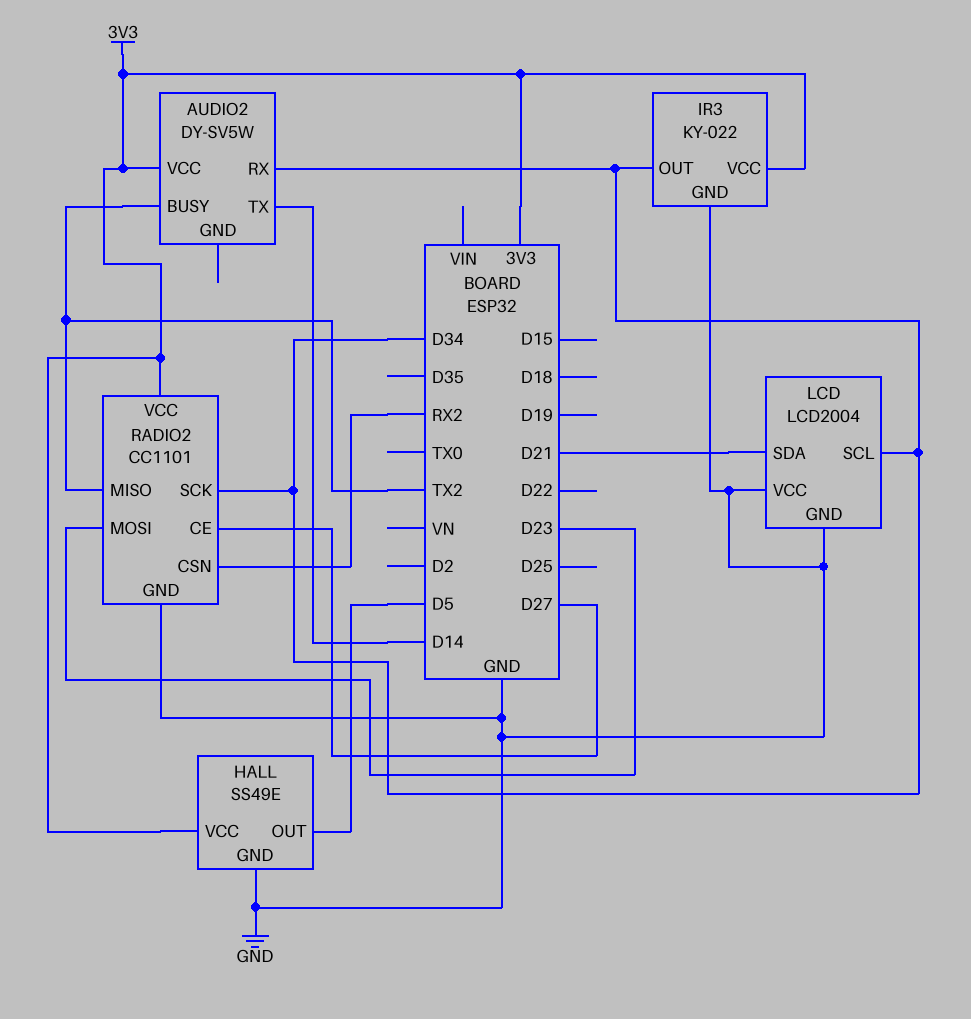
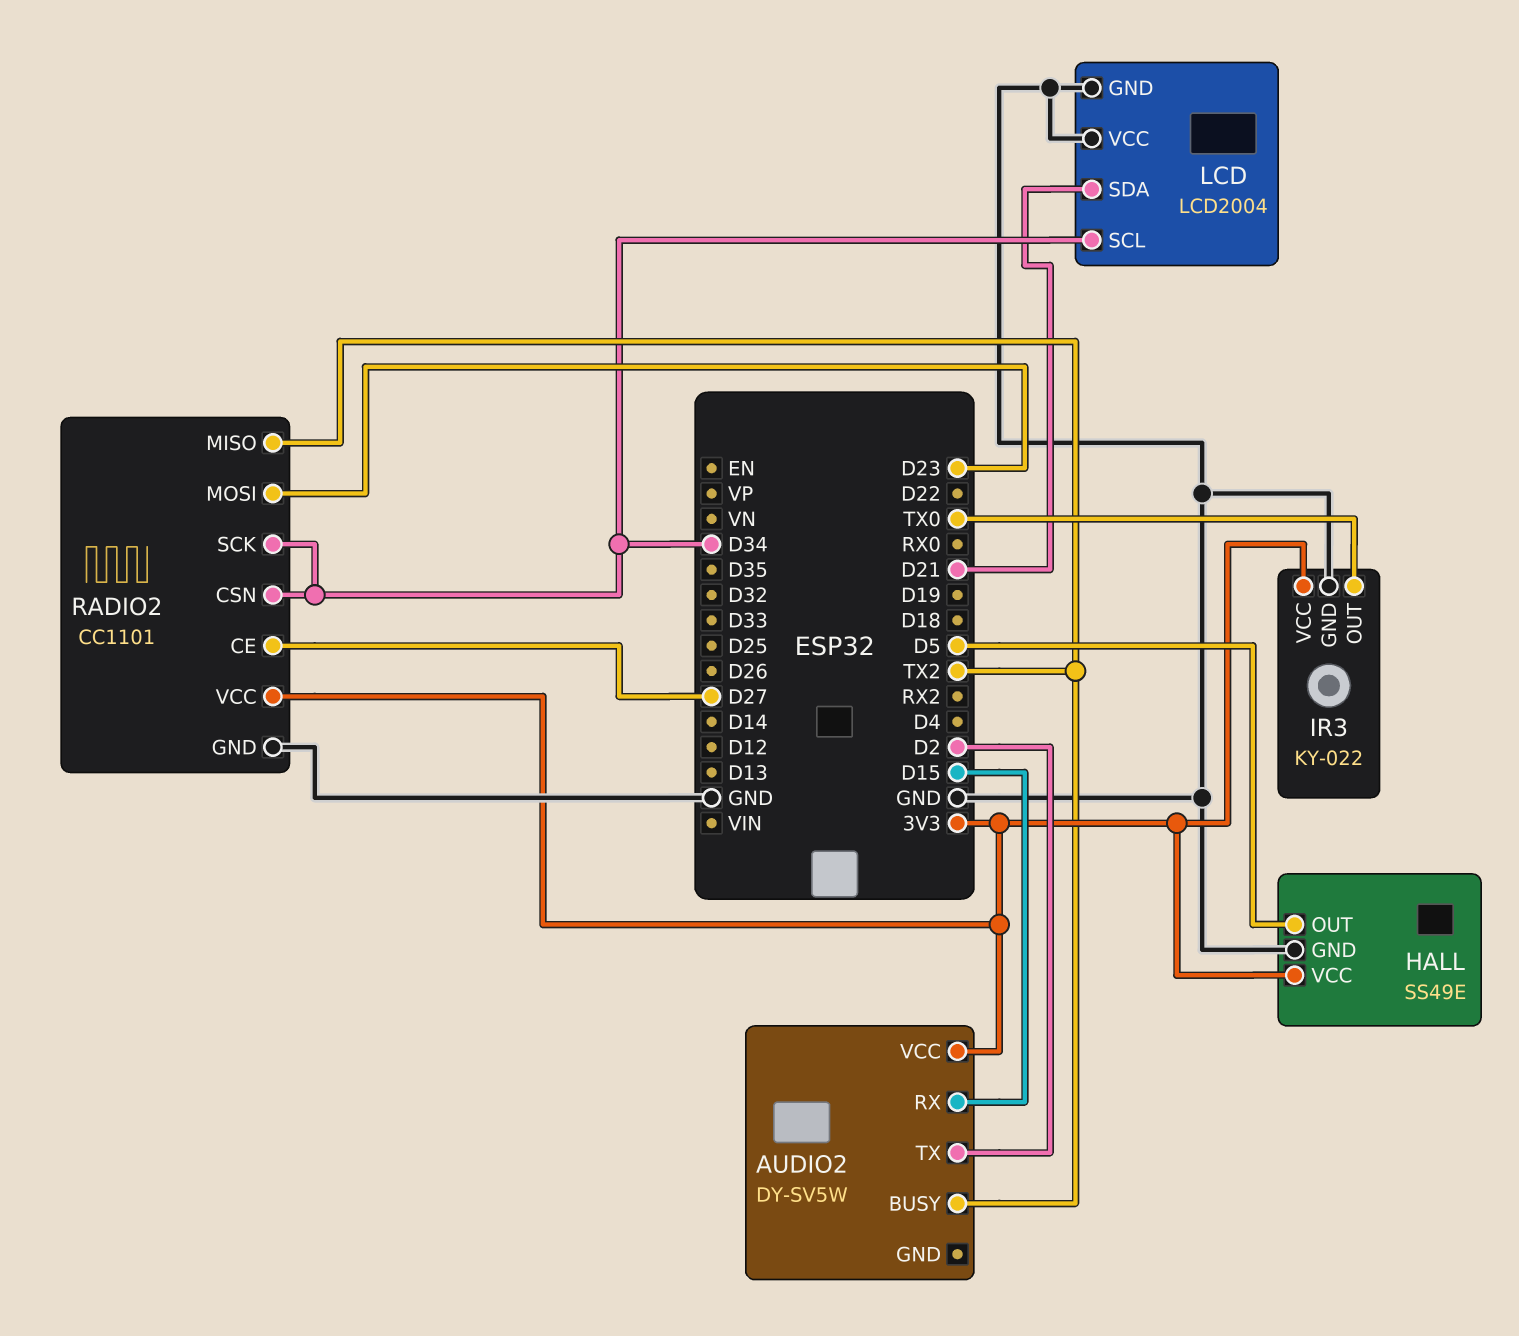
AUDIO2 pin RX: D34 -> D15
AUDIO2 pin TX: D14 -> D2
IR3 pin OUT: D34 -> TX0
RADIO2 pin CSN: RX2 -> D34

